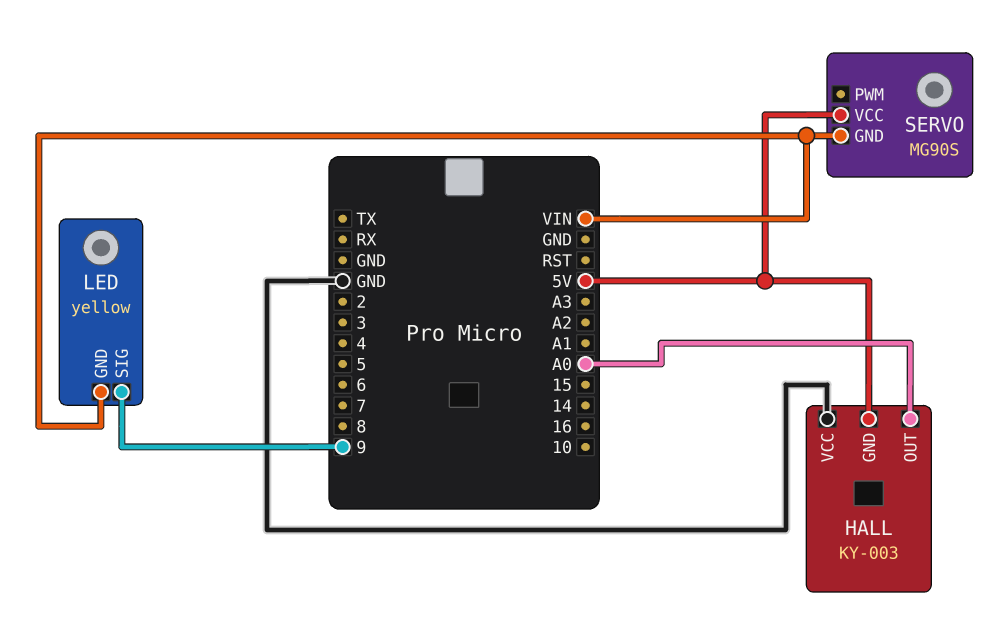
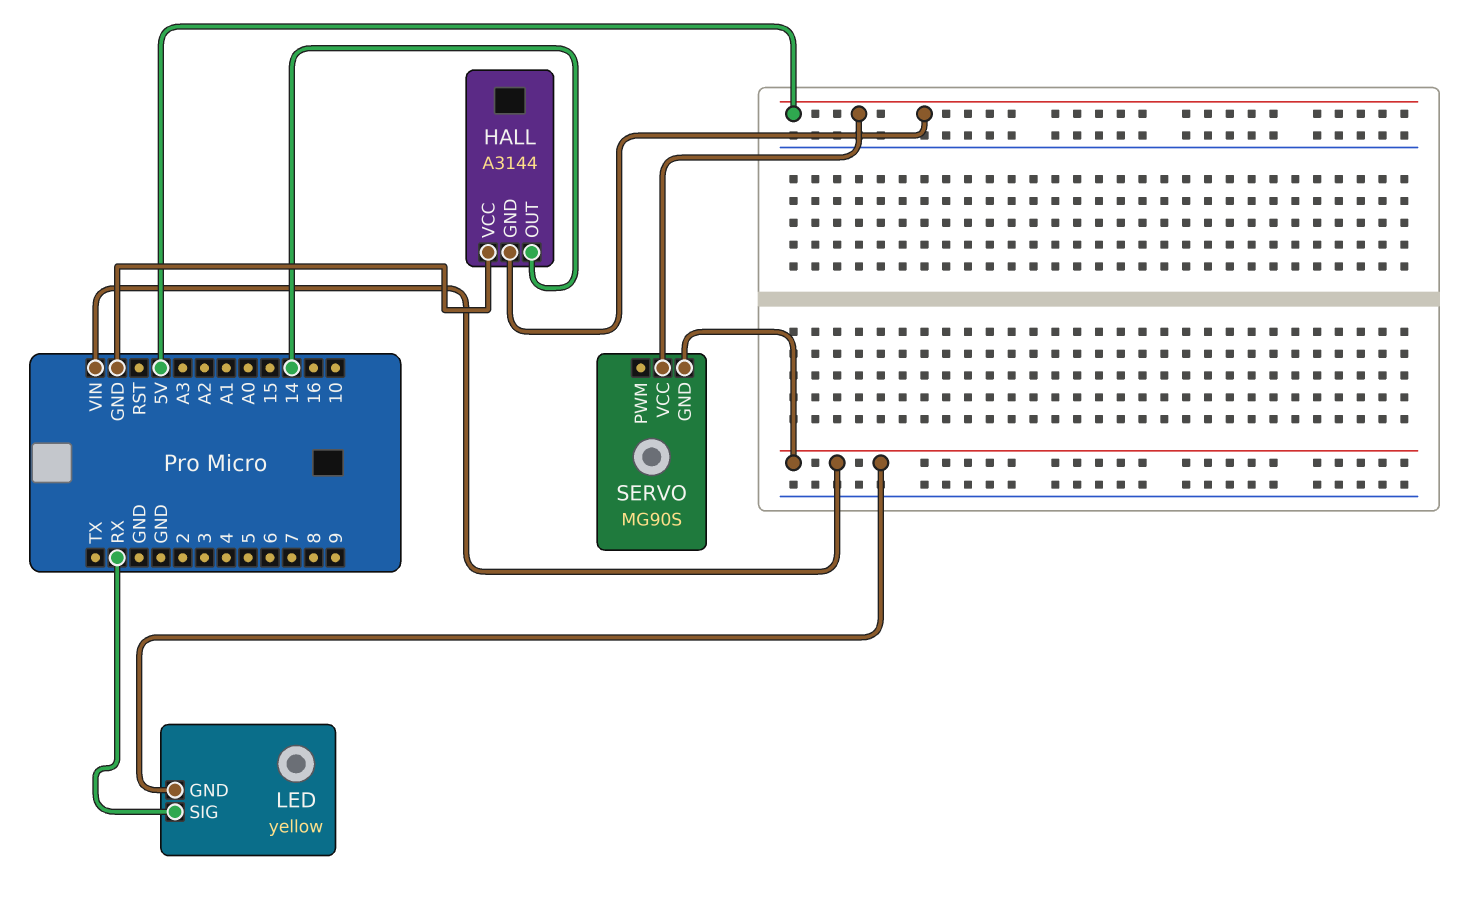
HALL: KY-003 -> A3144
HALL pin OUT: A0 -> 14
LED pin SIG: 9 -> RX

